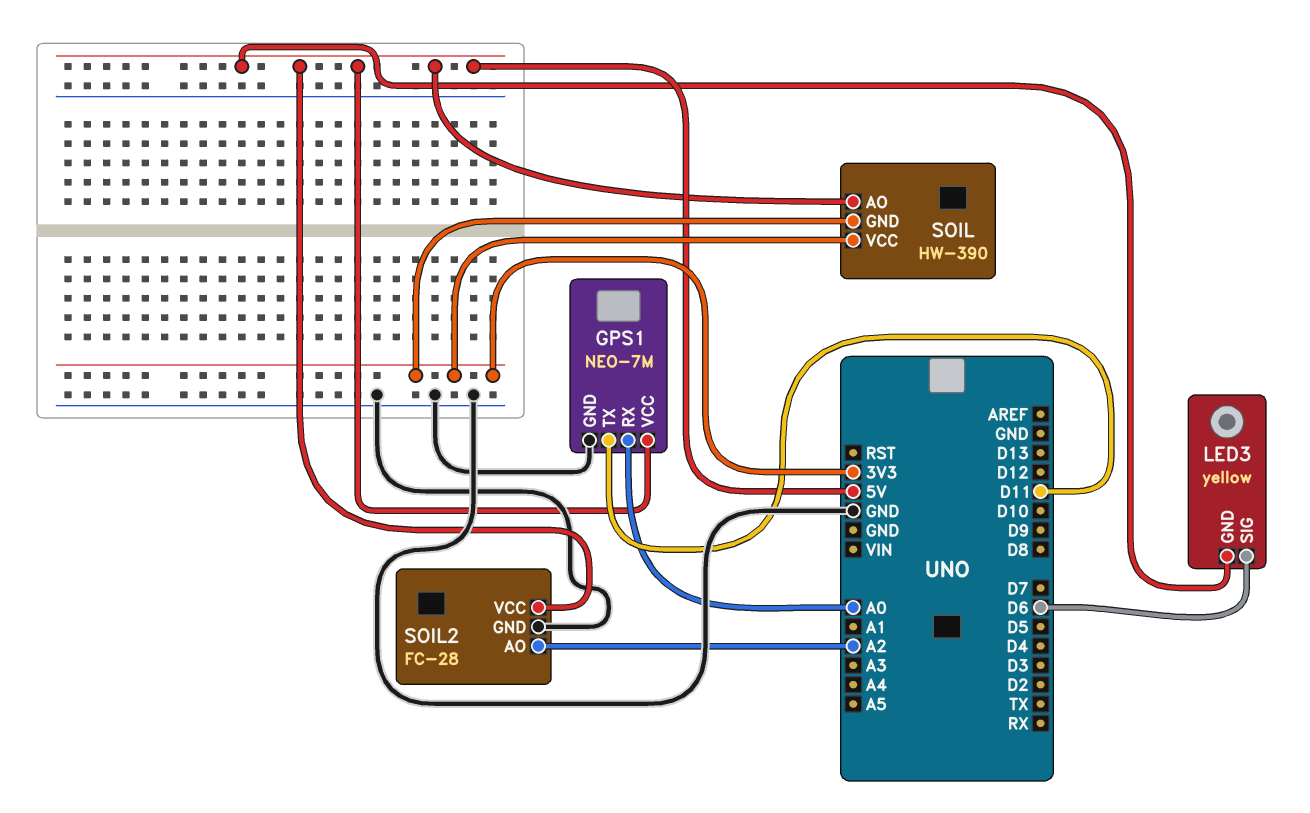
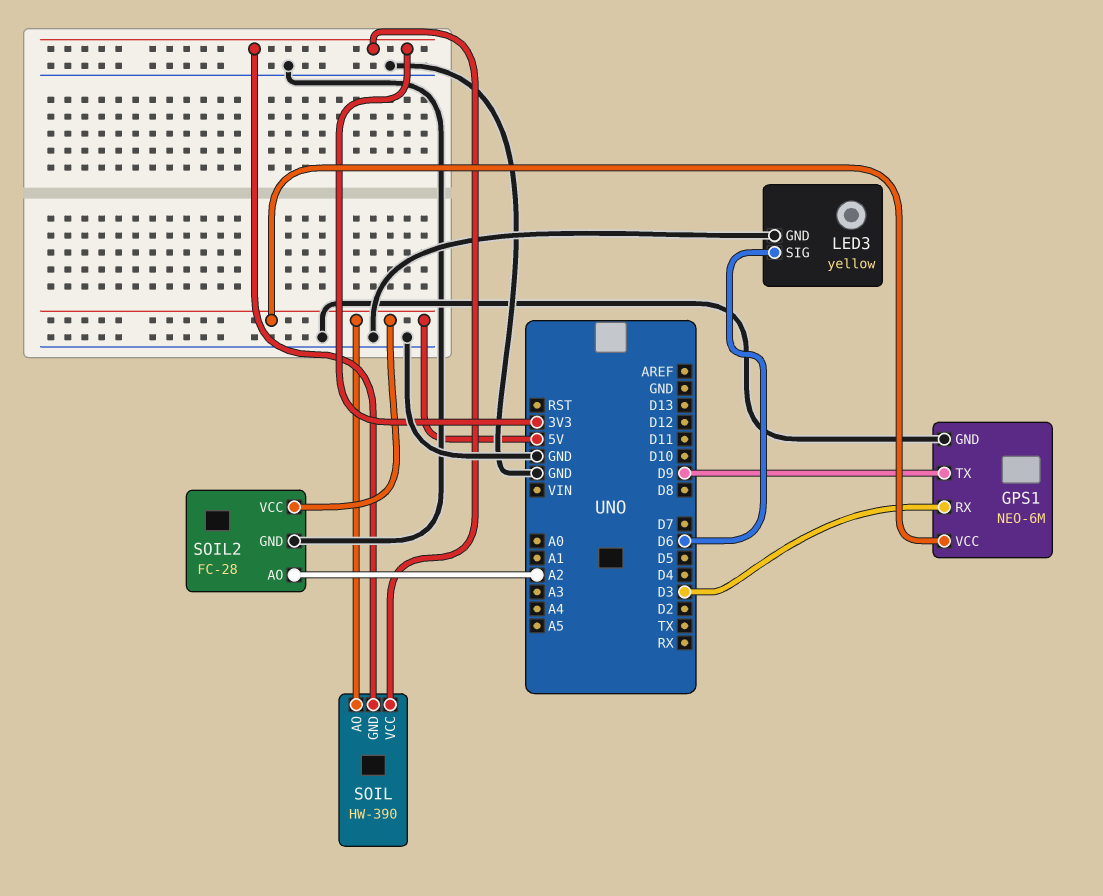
GPS1: NEO-7M -> NEO-6M
GPS1 pin RX: A0 -> D3
GPS1 pin TX: D11 -> D9
LED3 pin GND: 5V -> GND

